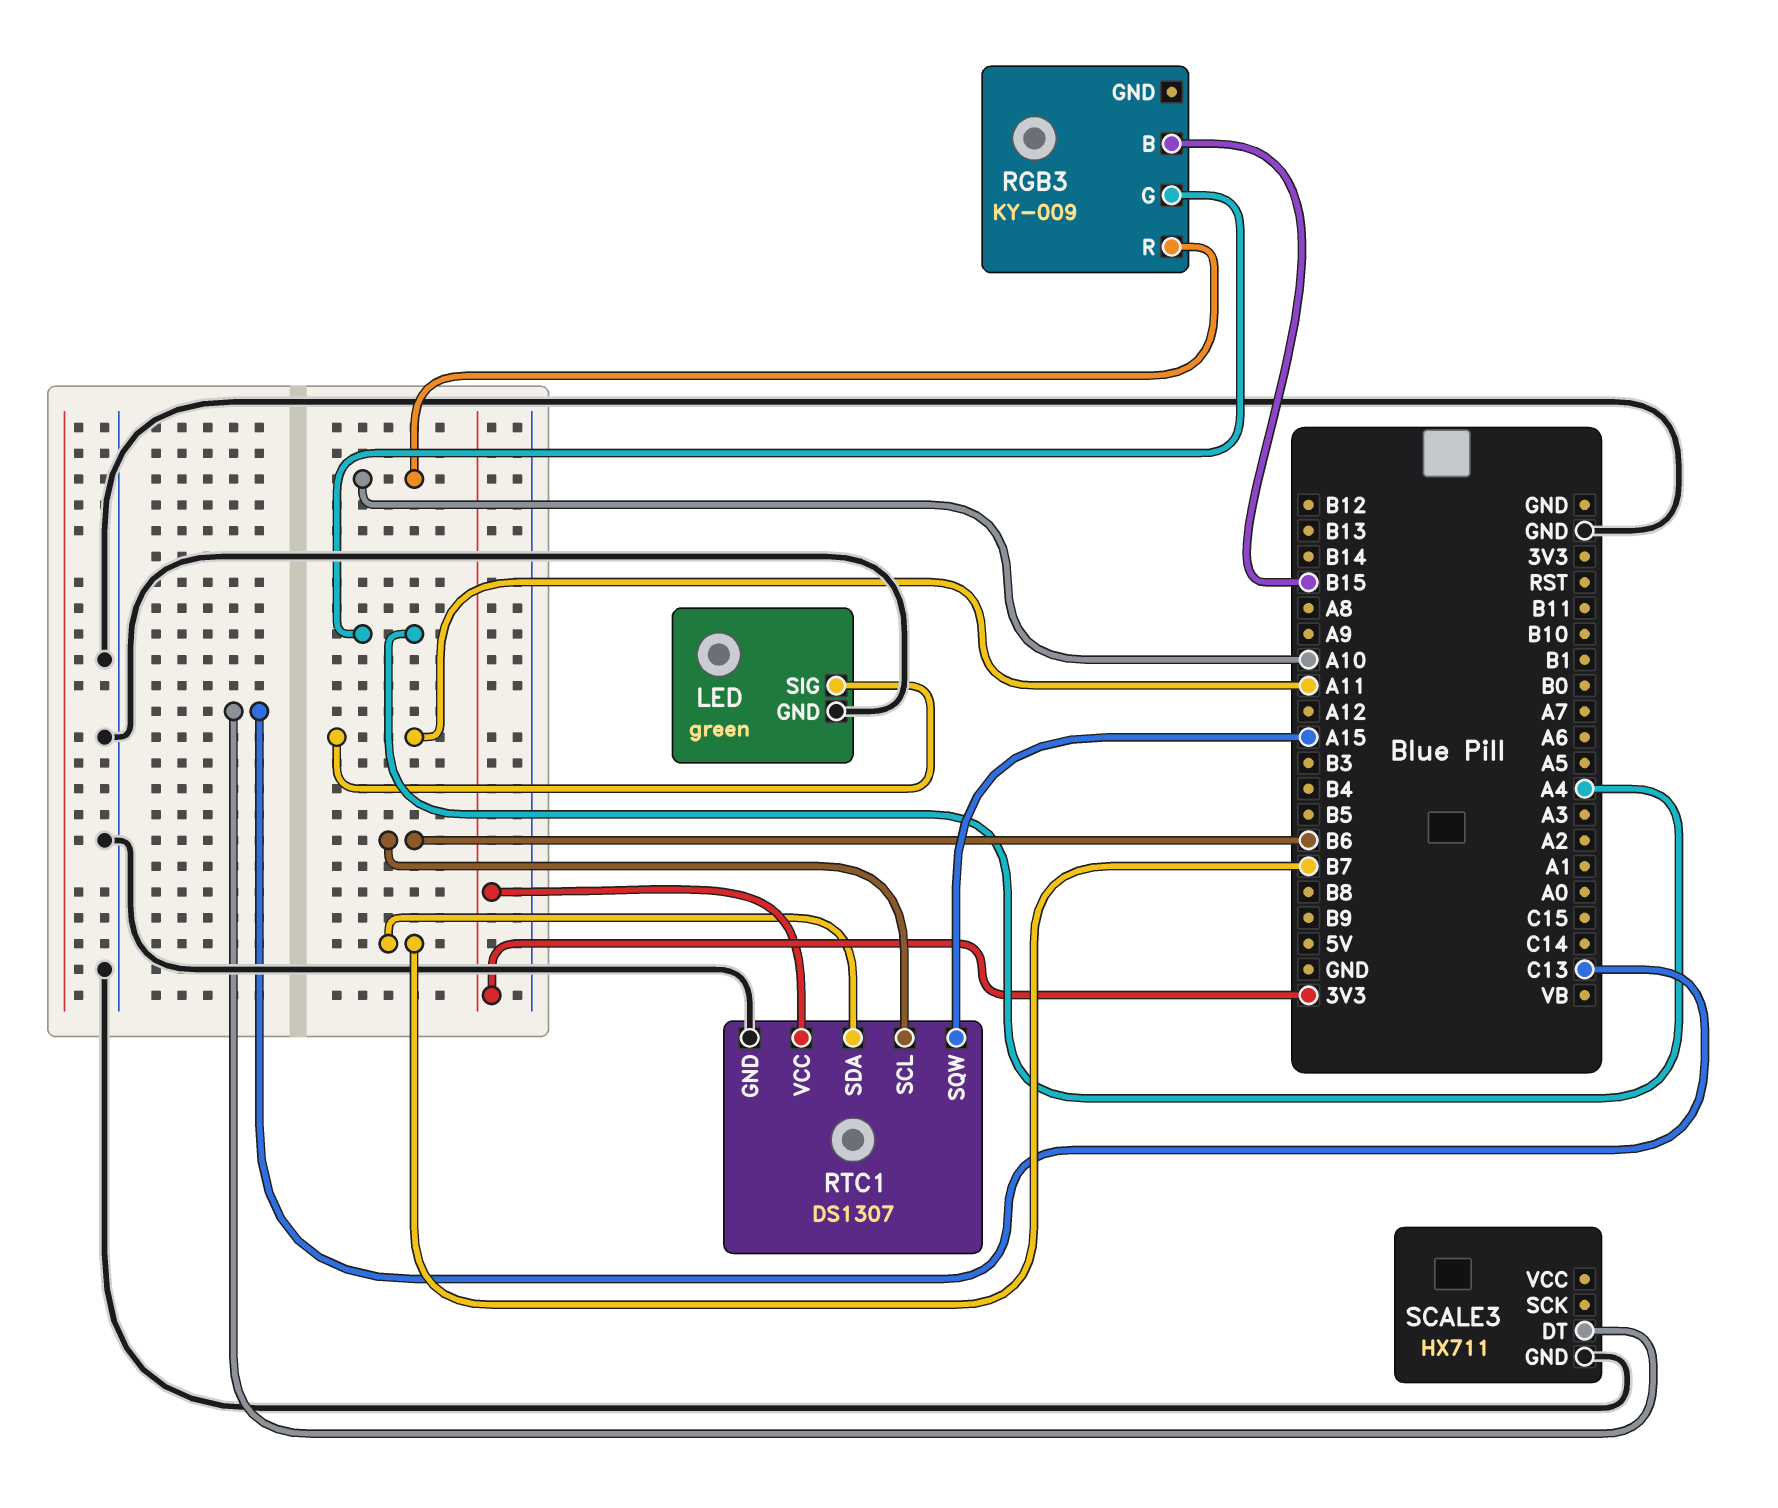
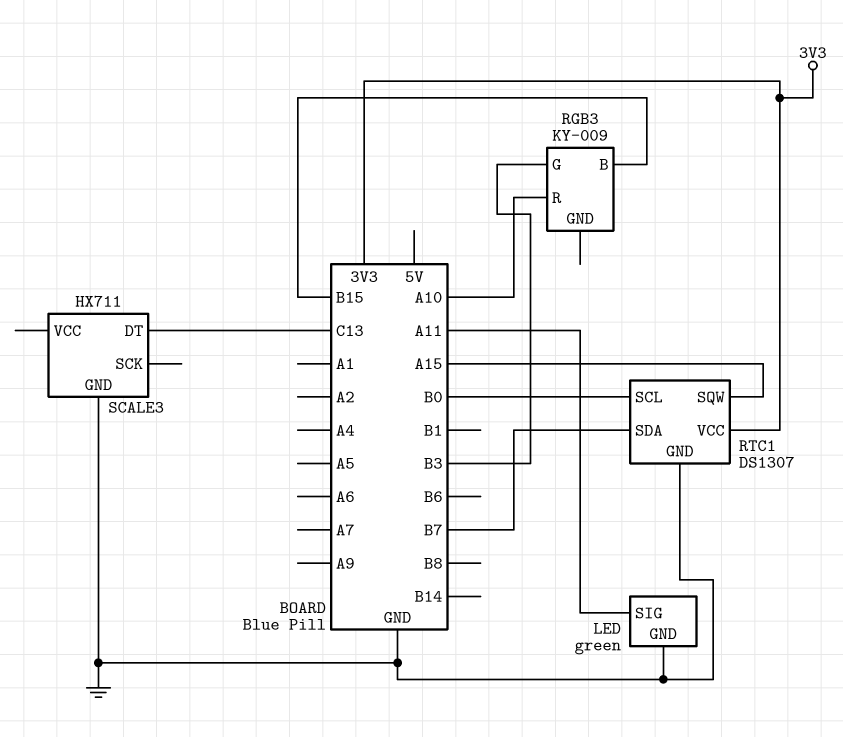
RGB3 pin G: A4 -> B3
RTC1 pin SCL: B6 -> B0

